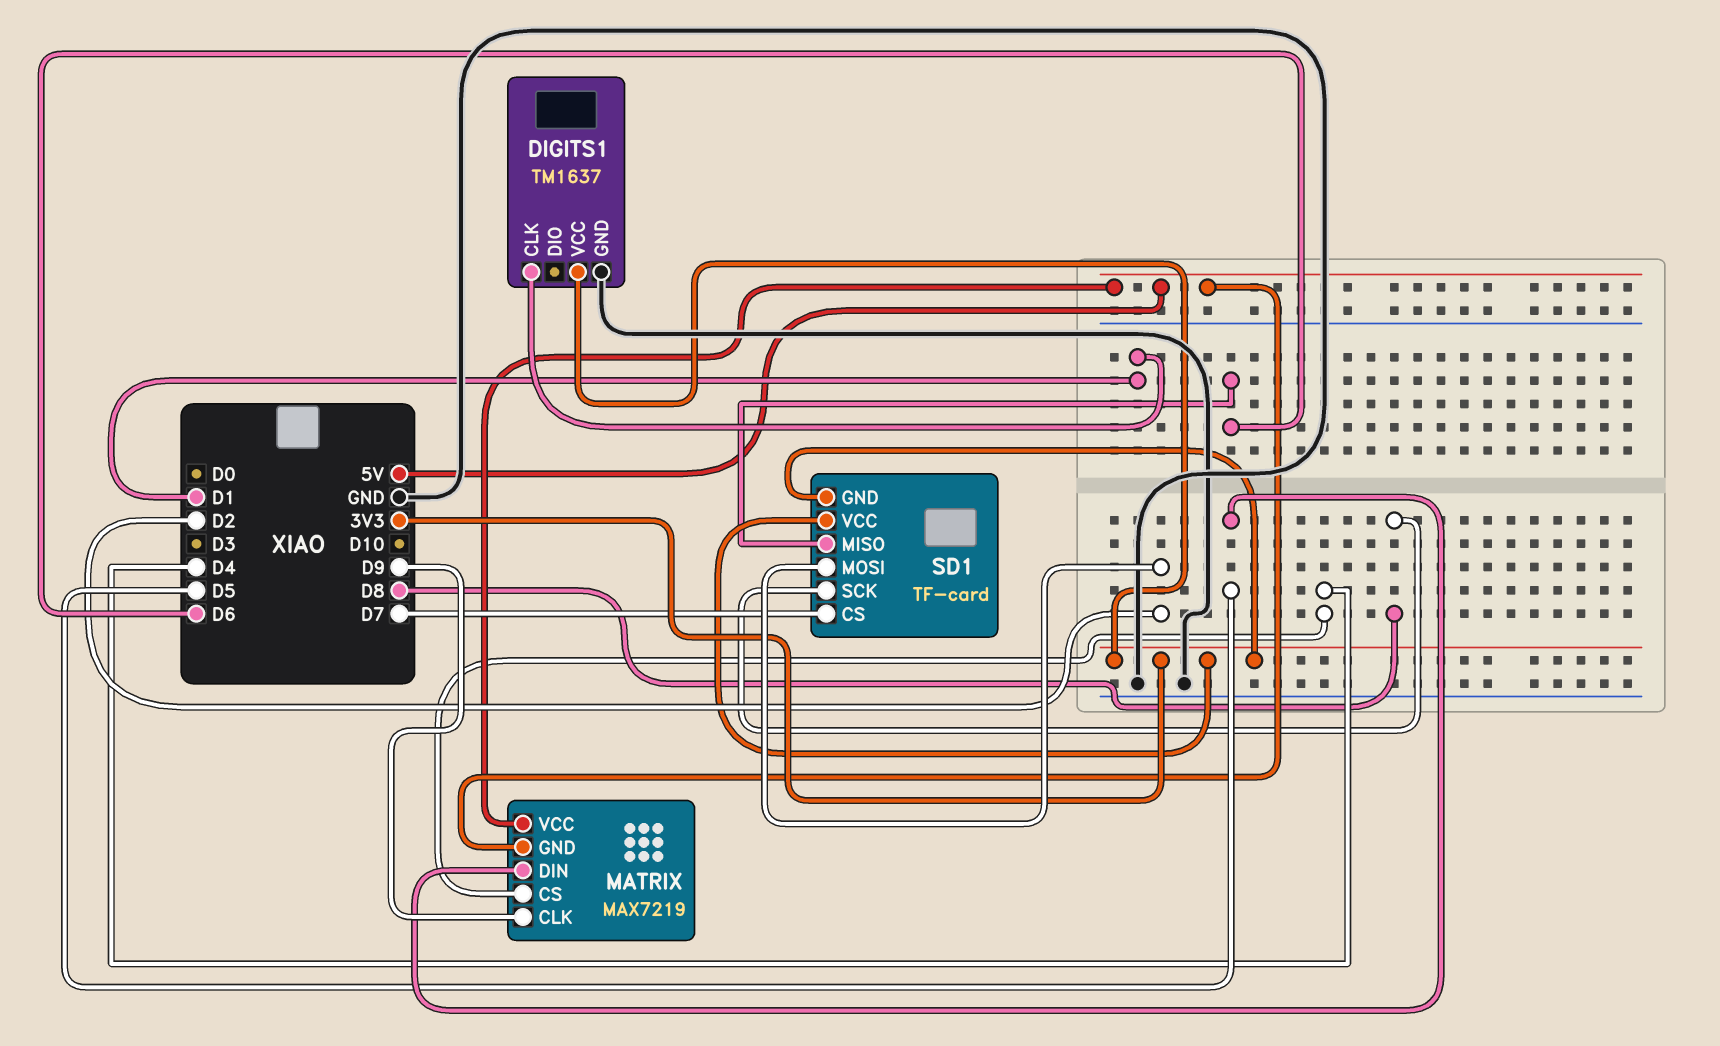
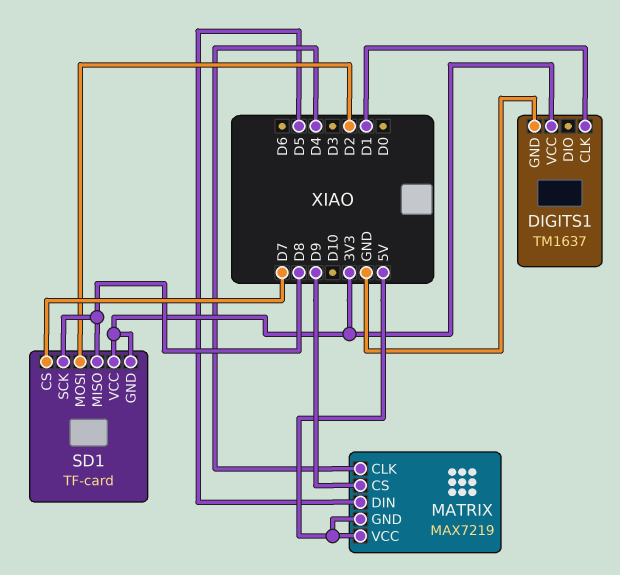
MATRIX pin CLK: D9 -> D4
MATRIX pin CS: D4 -> D9
SD1 pin MISO: D6 -> D8

